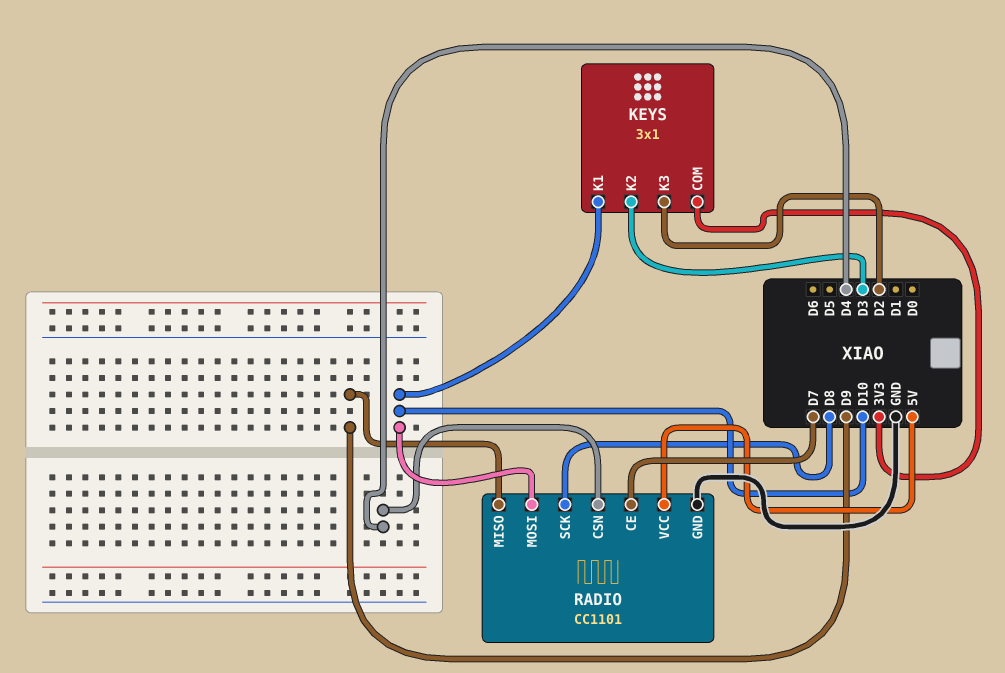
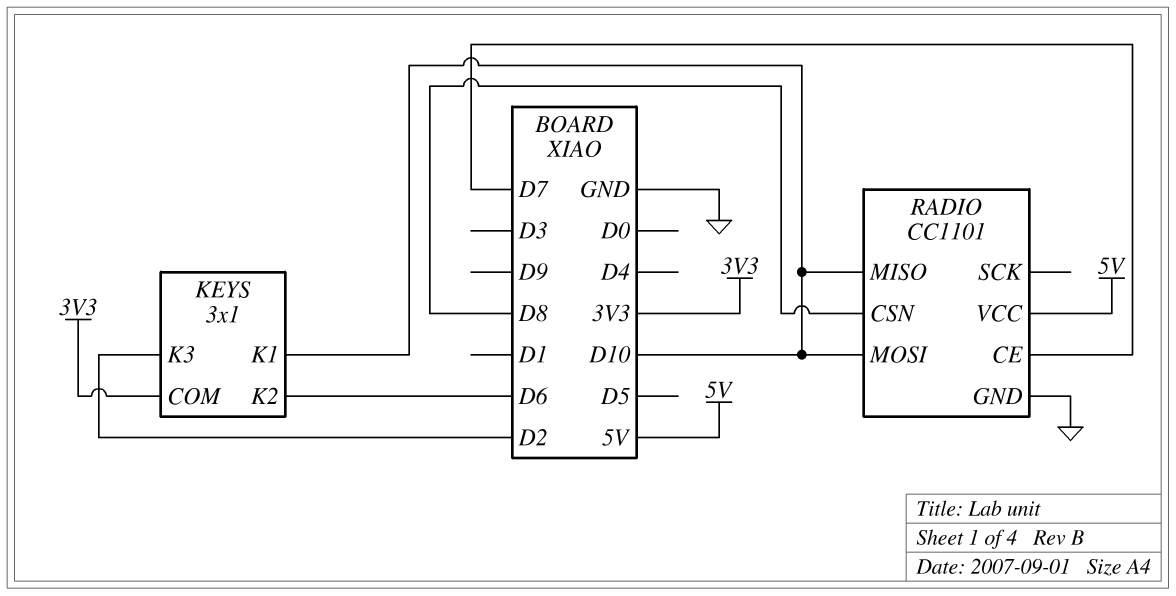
KEYS pin K2: D3 -> D6
RADIO pin CSN: D4 -> D8
RADIO pin MISO: D9 -> D10
RADIO pin SCK: D8 -> none

